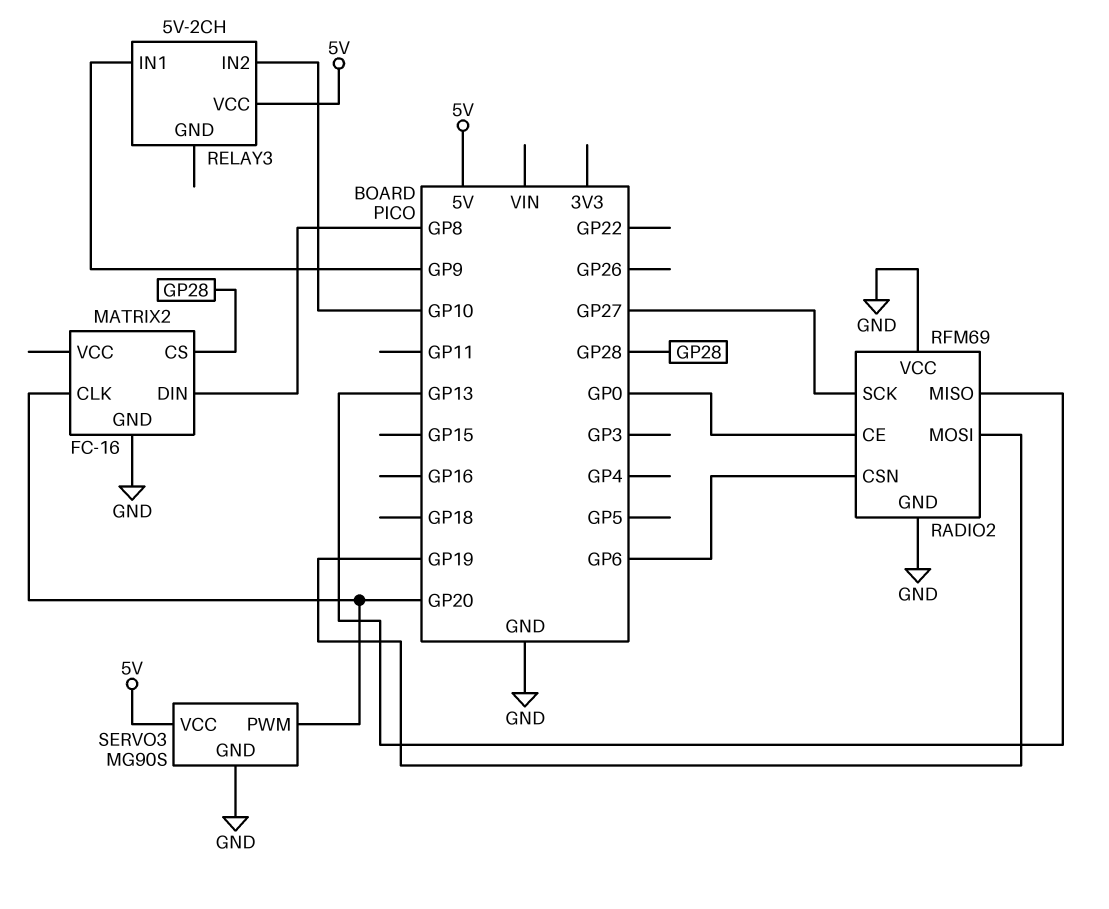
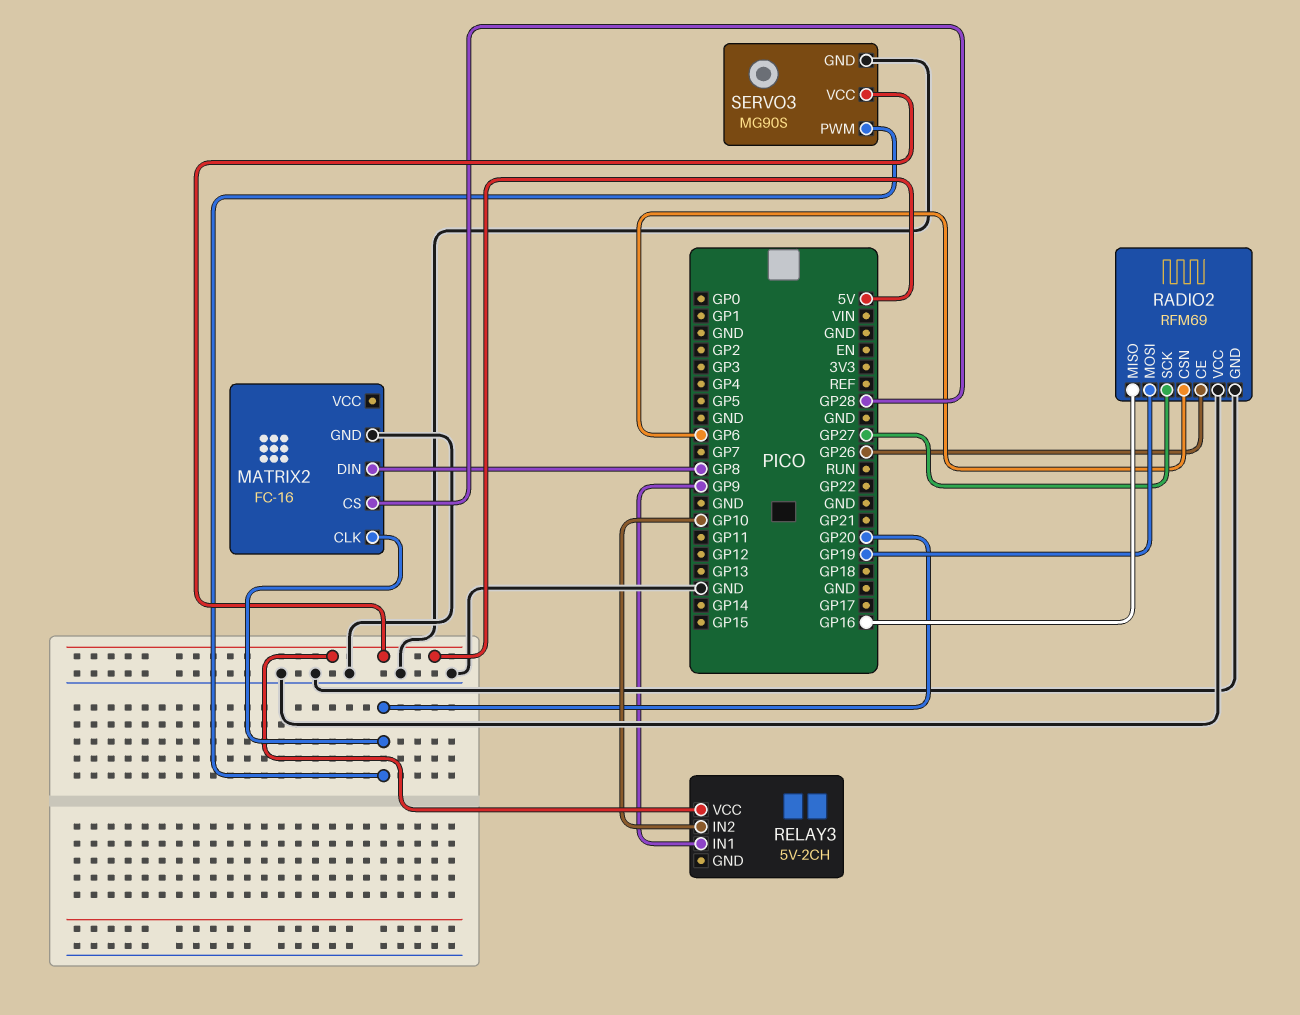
RADIO2 pin CE: GP0 -> GP26
RADIO2 pin MISO: GP13 -> GP16

